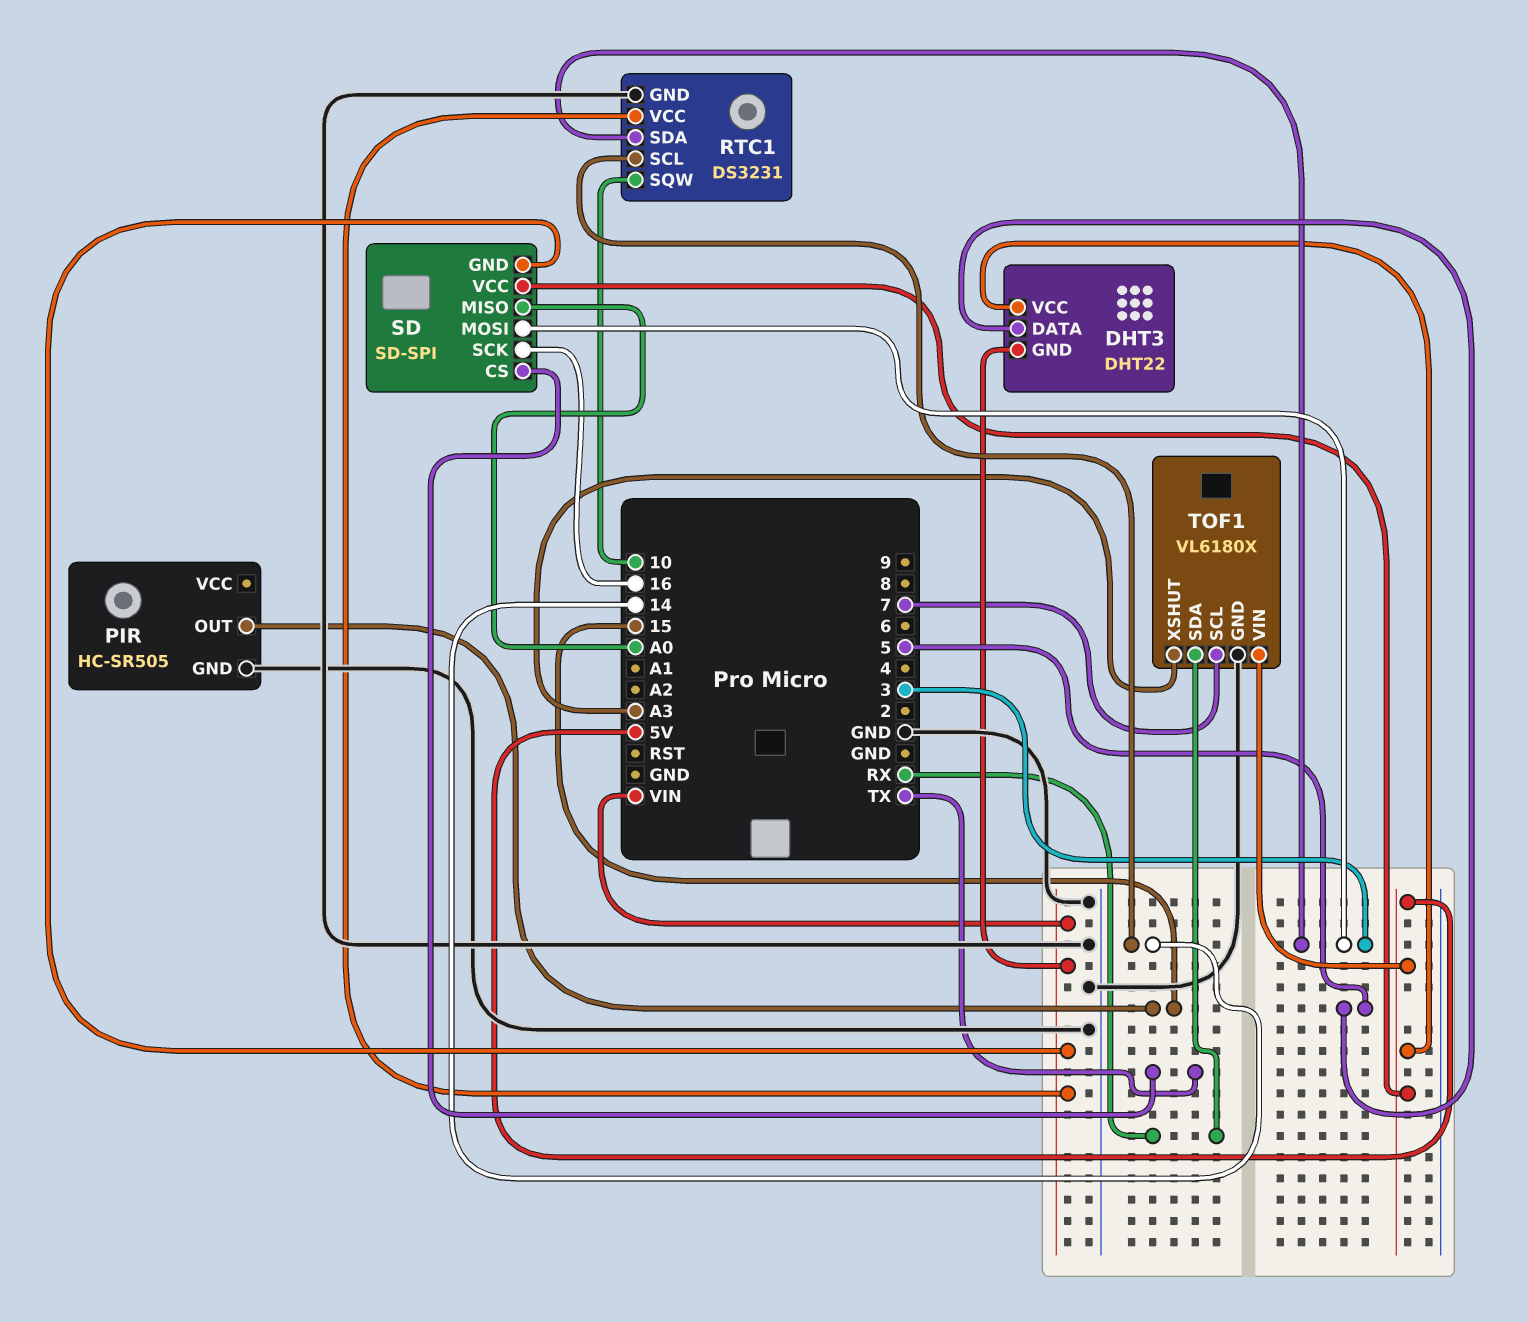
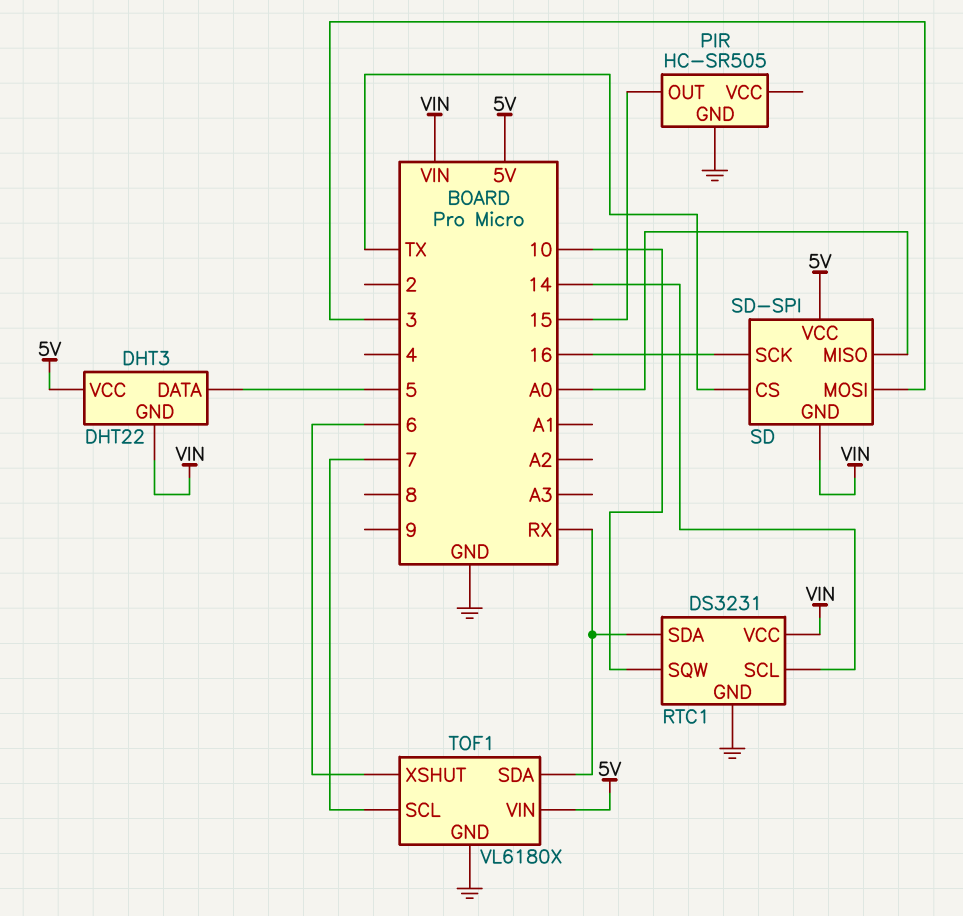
RTC1 pin SDA: 3 -> RX
TOF1 pin XSHUT: A3 -> 6

